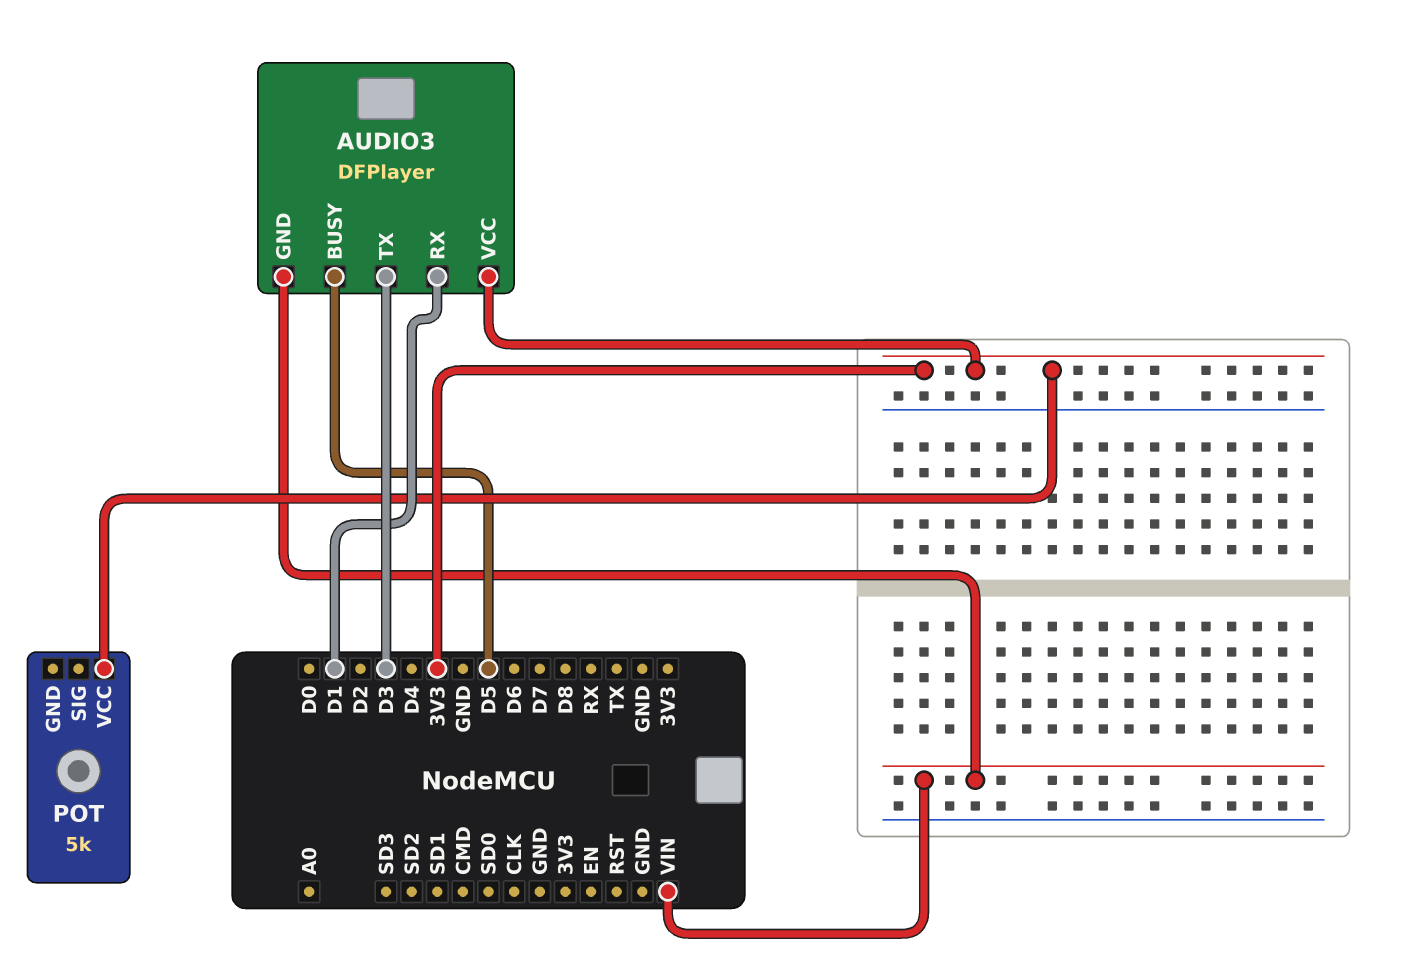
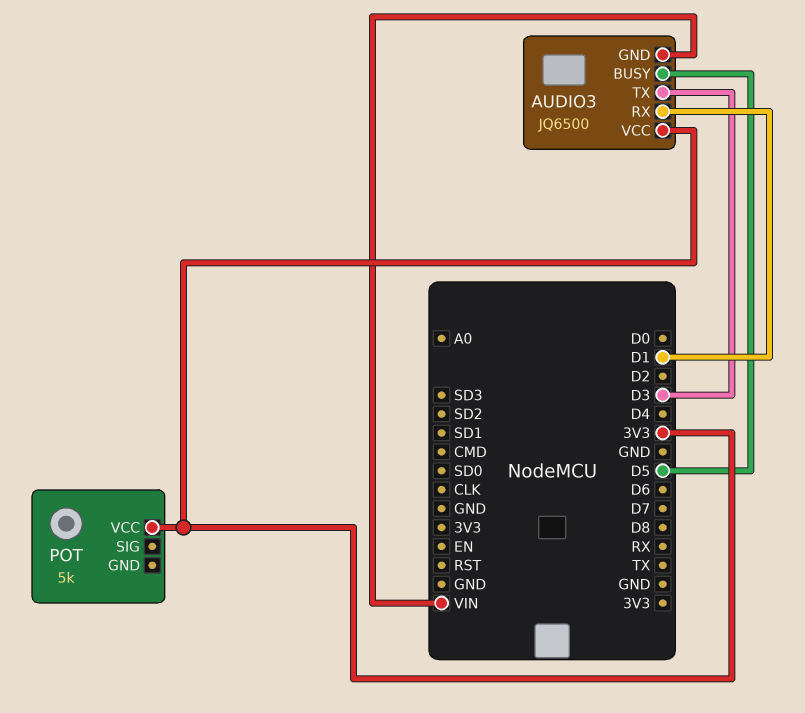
AUDIO3: DFPlayer -> JQ6500

